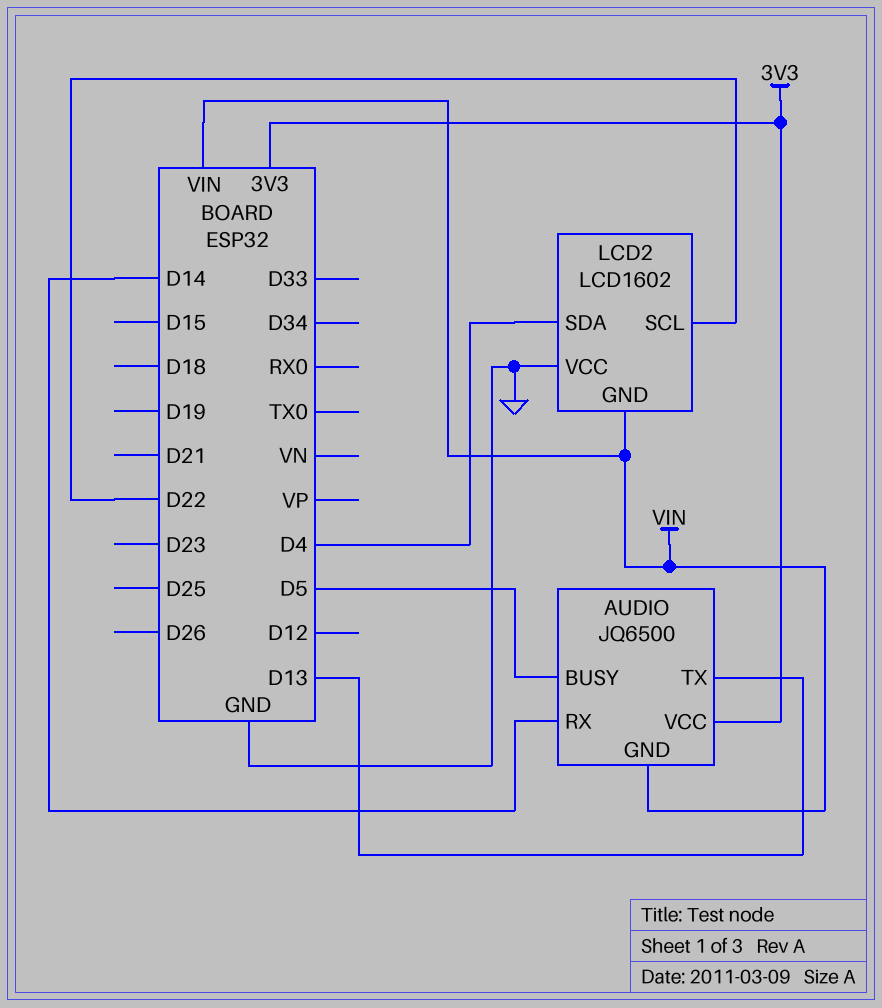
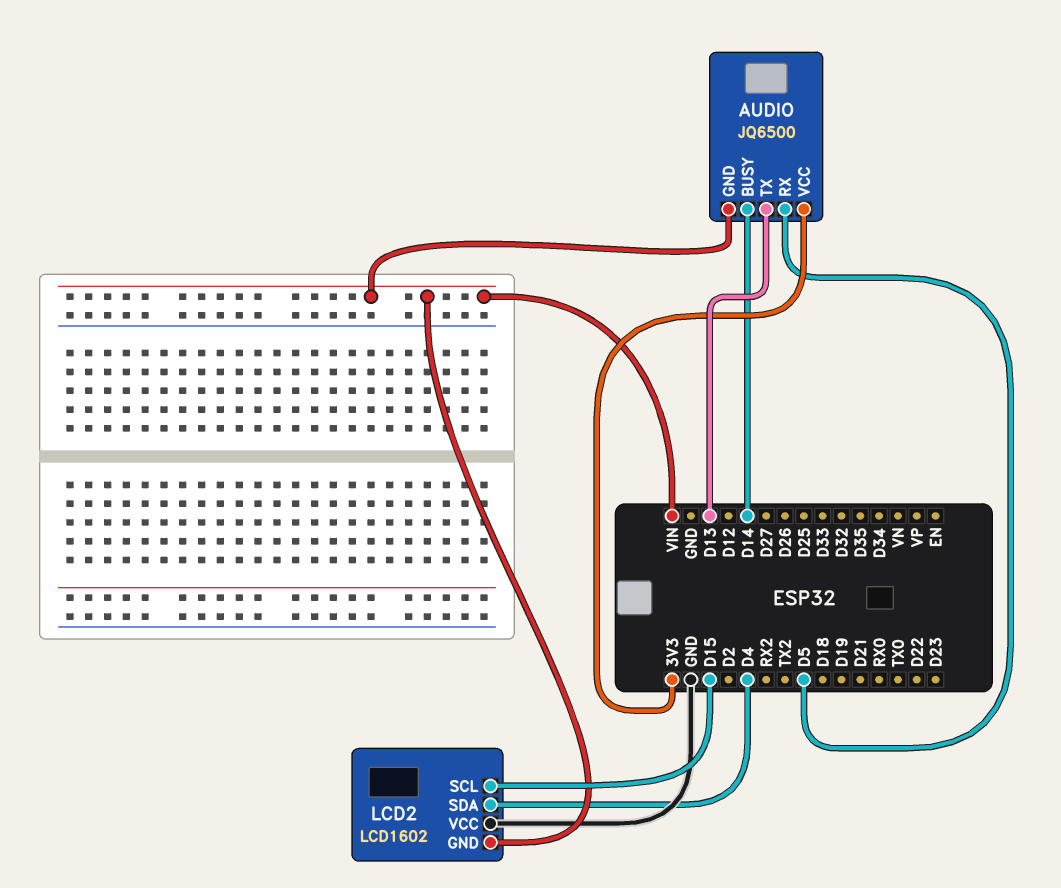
AUDIO pin BUSY: D5 -> D14
AUDIO pin RX: D14 -> D5
LCD2 pin SCL: D22 -> D15

